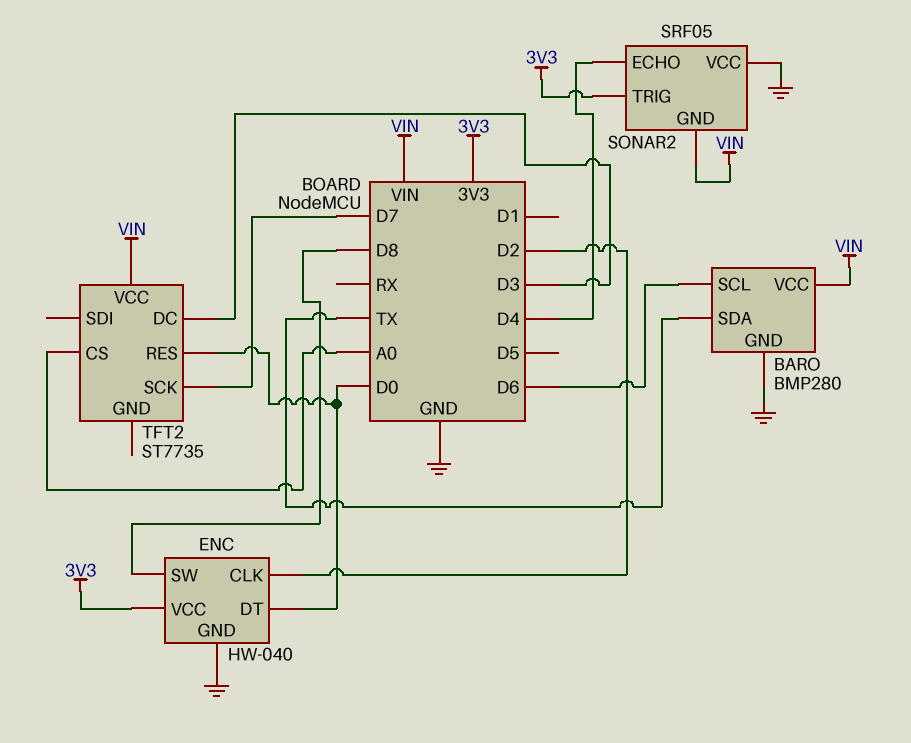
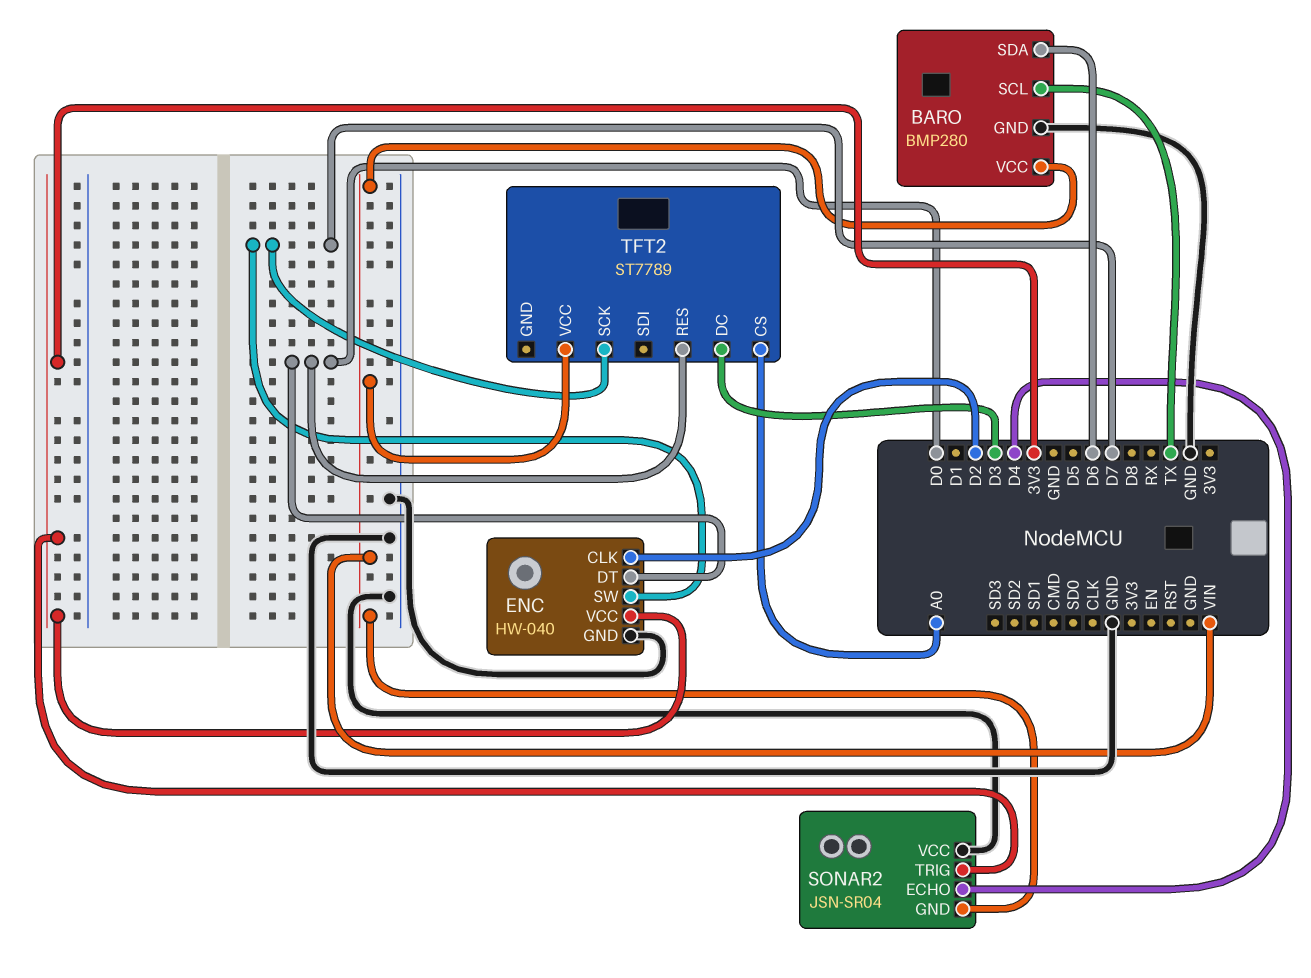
BARO pin SCL: D6 -> TX
BARO pin SDA: TX -> D6
ENC pin SW: D8 -> D7
SONAR2: SRF05 -> JSN-SR04
TFT2: ST7735 -> ST7789

